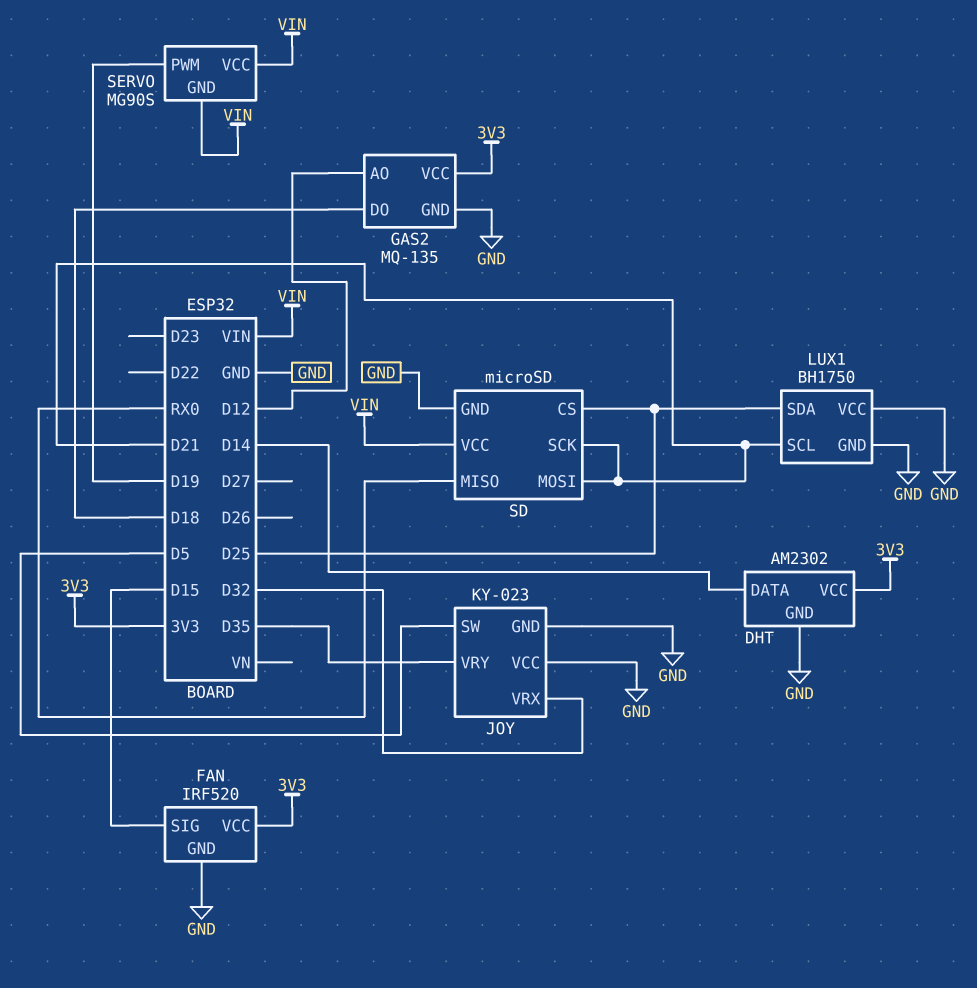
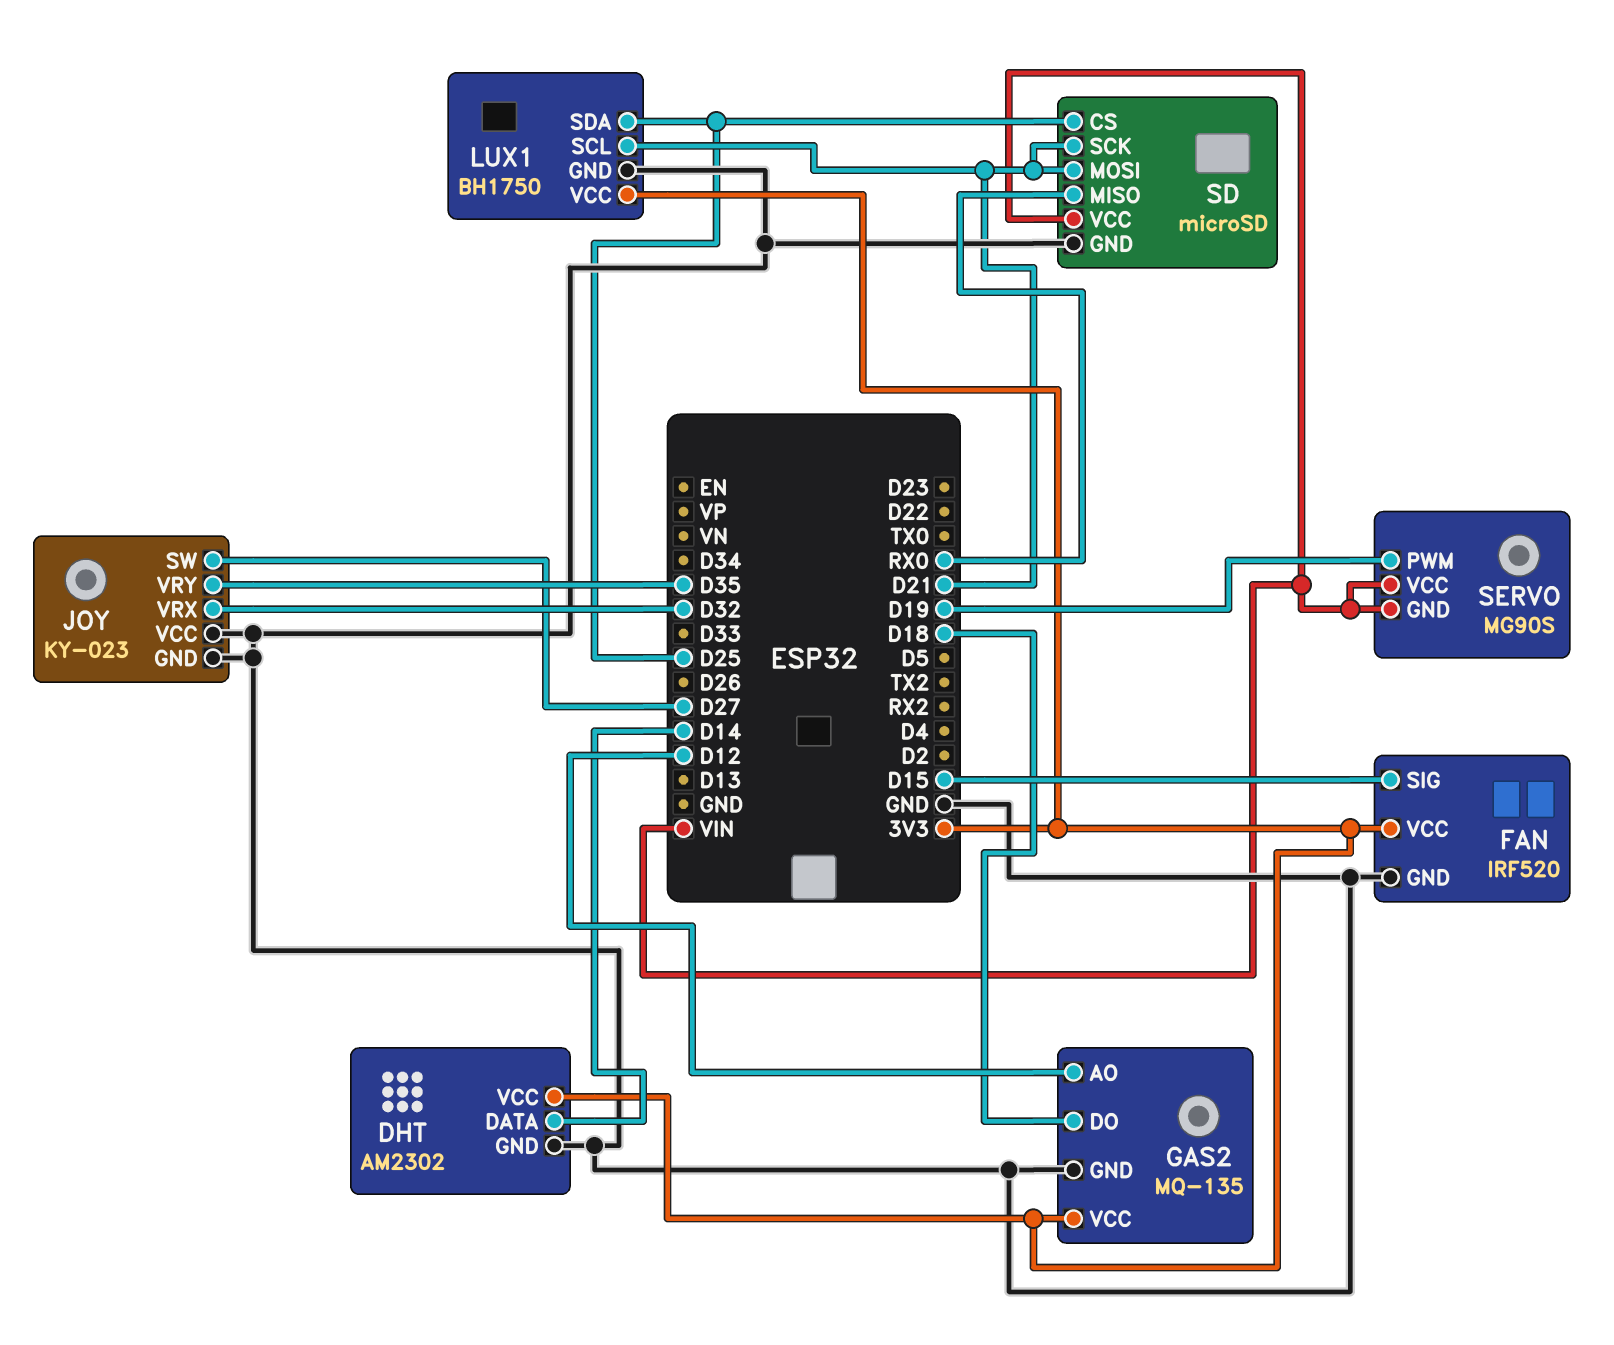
JOY pin SW: D5 -> D27
LUX1 pin VCC: GND -> 3V3

